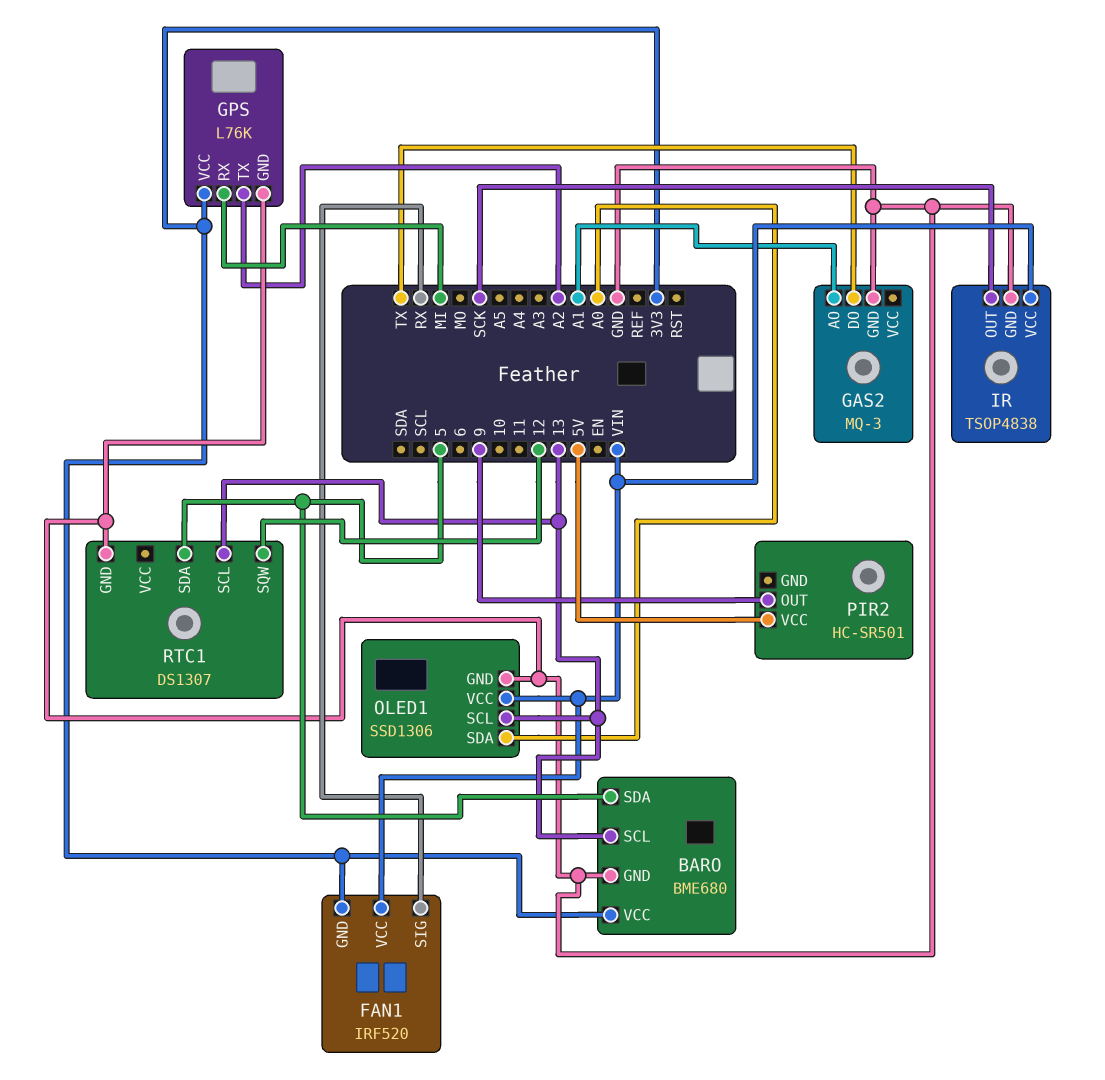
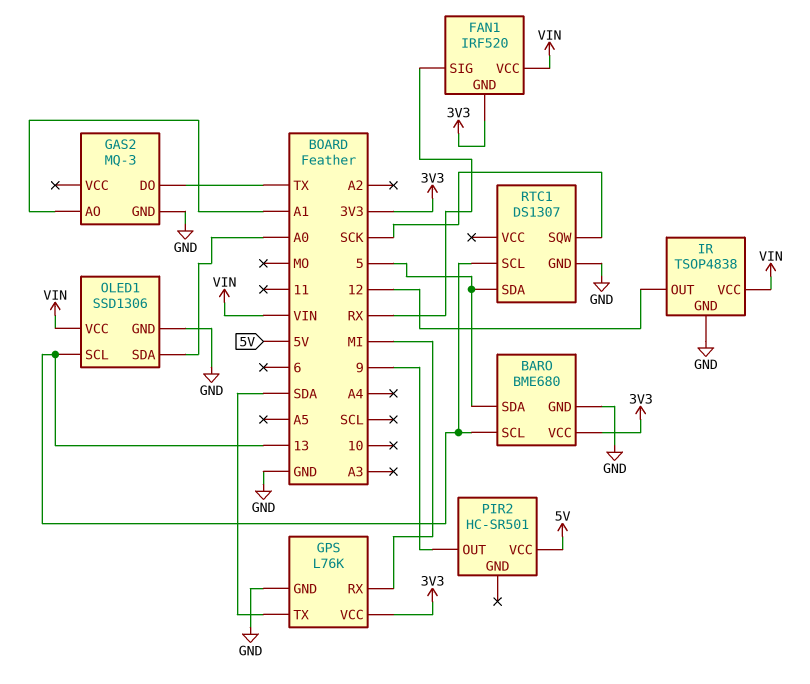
GPS pin TX: A2 -> SDA
IR pin OUT: SCK -> 12
RTC1 pin SQW: 12 -> SCK

